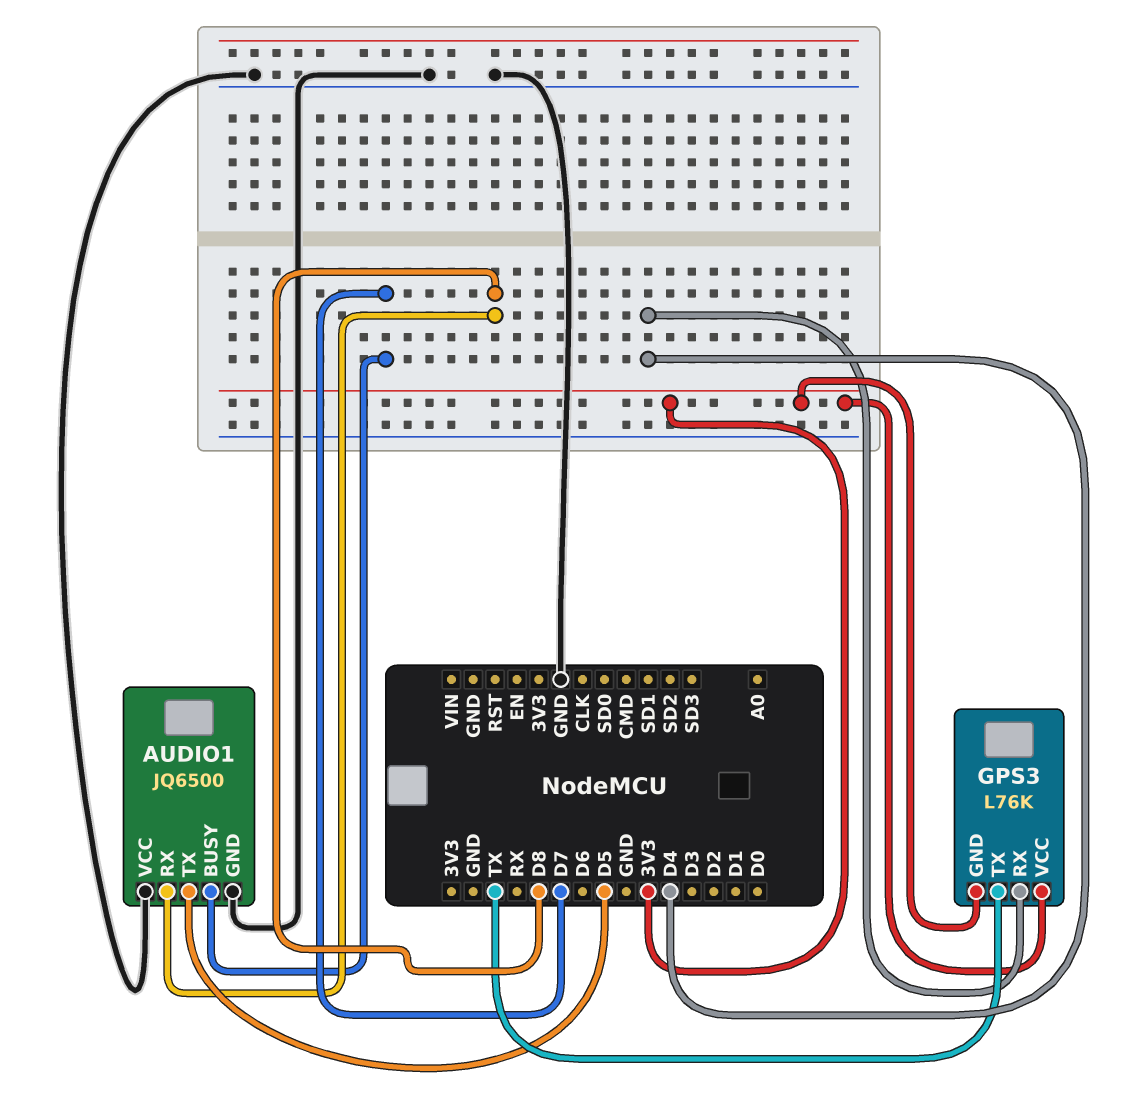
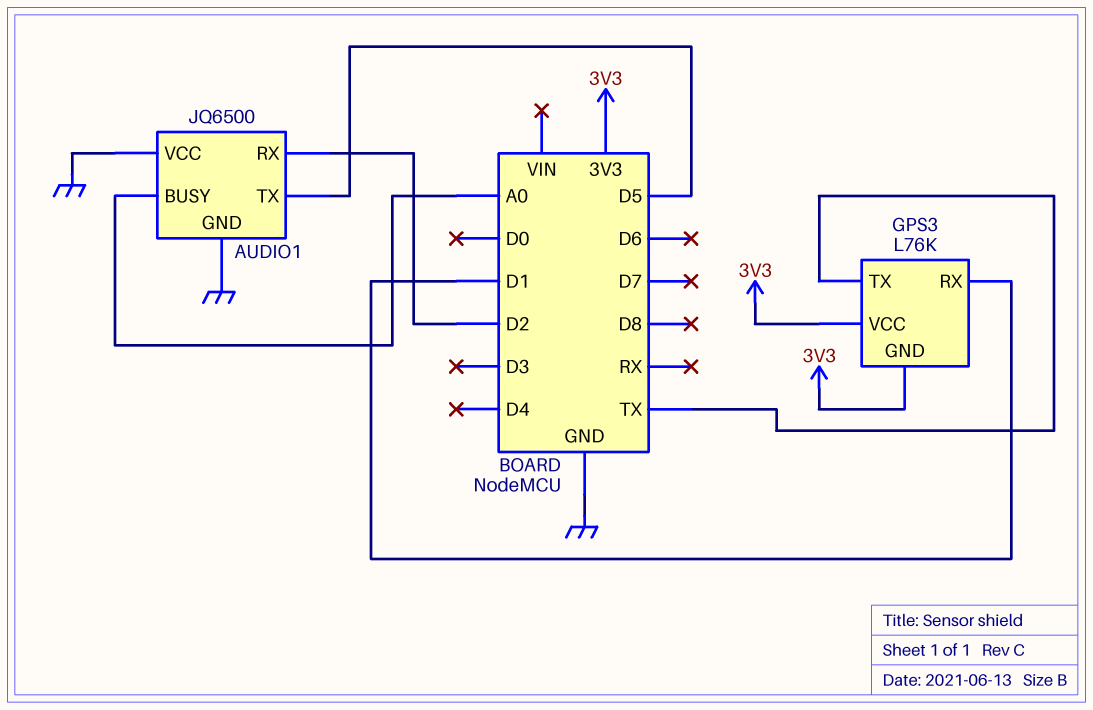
AUDIO1 pin BUSY: D7 -> A0
AUDIO1 pin RX: D8 -> D2
GPS3 pin RX: D4 -> D1

